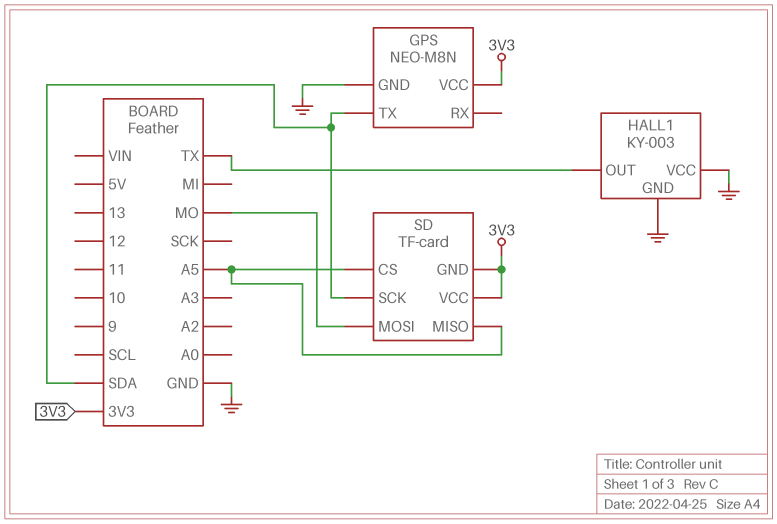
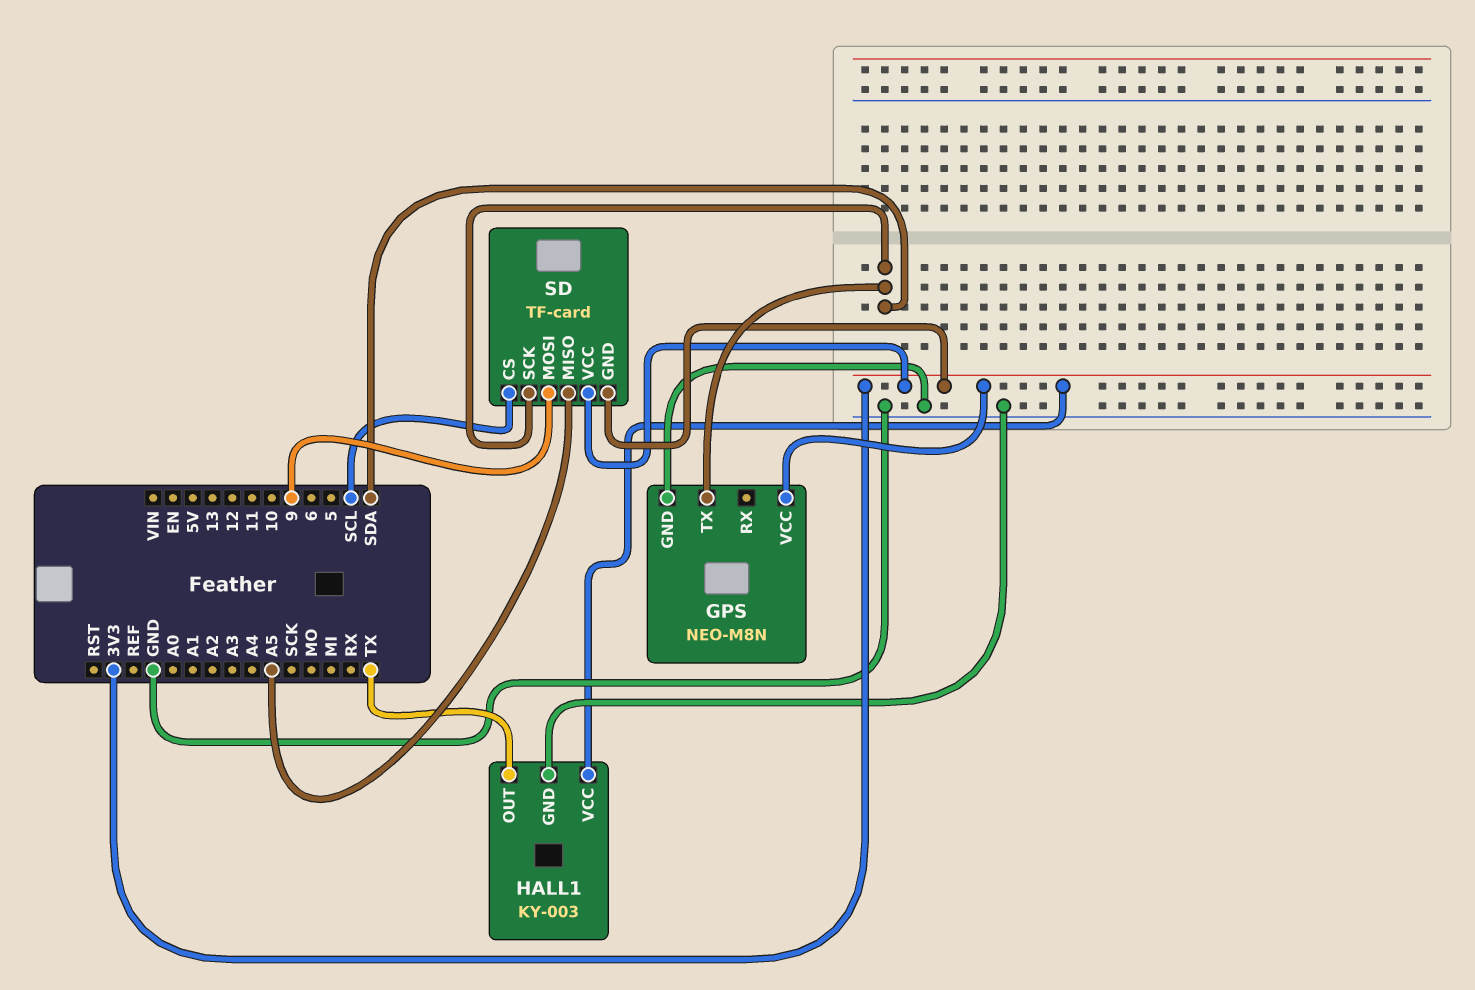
HALL1 pin VCC: GND -> 3V3
SD pin CS: A5 -> SCL
SD pin MOSI: MO -> 9

